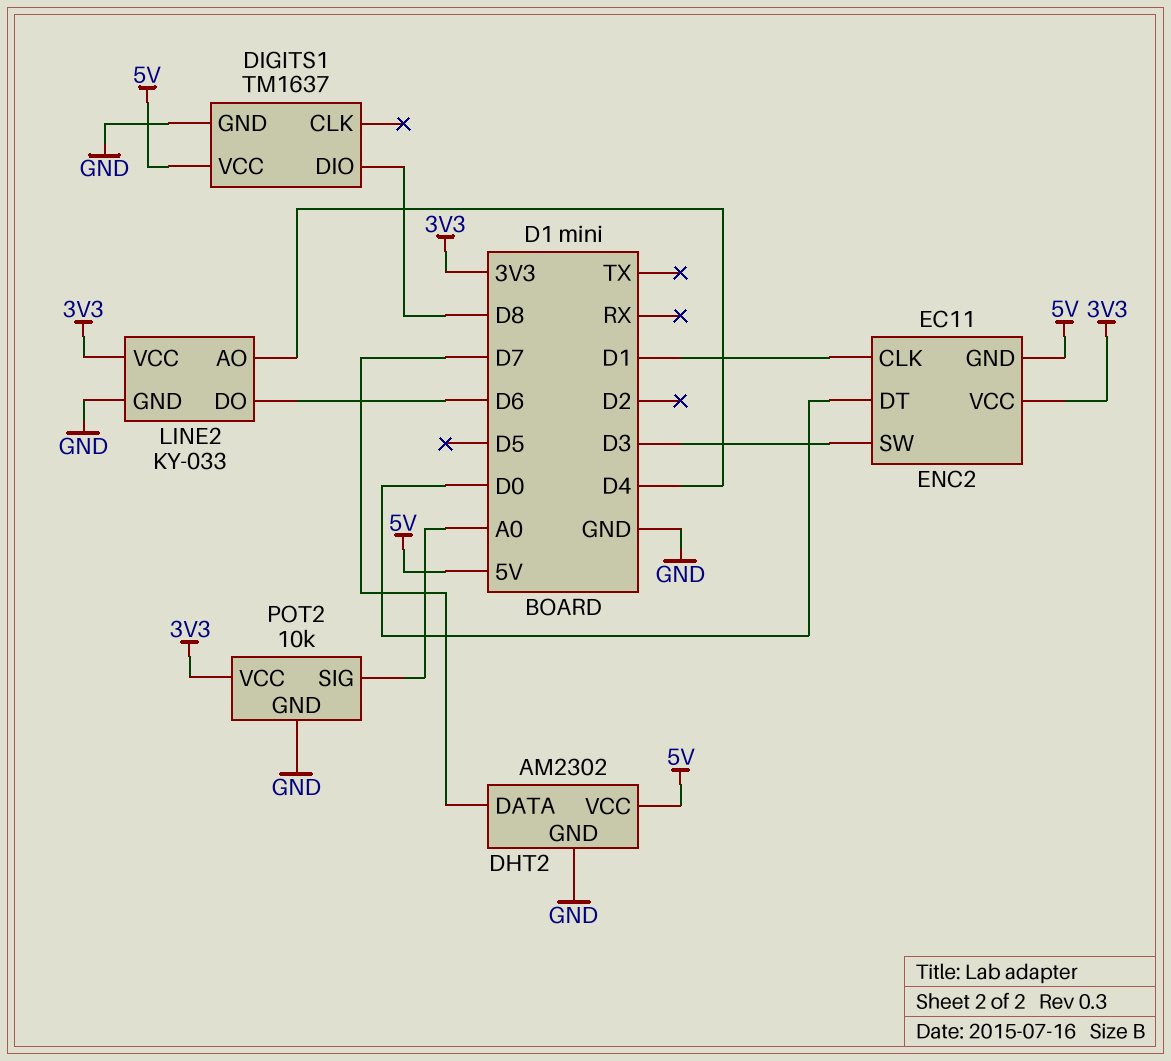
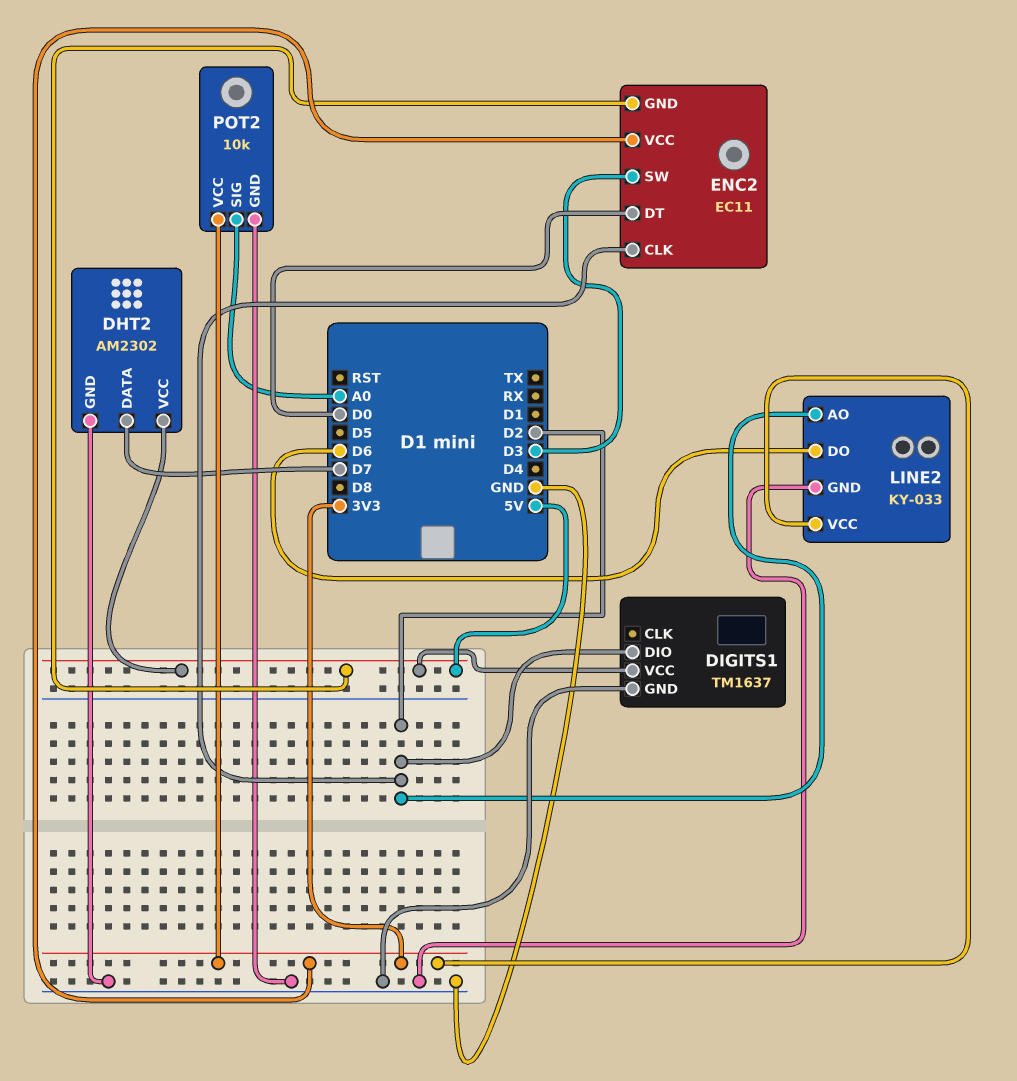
DIGITS1 pin DIO: D8 -> D2
ENC2 pin CLK: D1 -> D2
LINE2 pin AO: D4 -> D2

